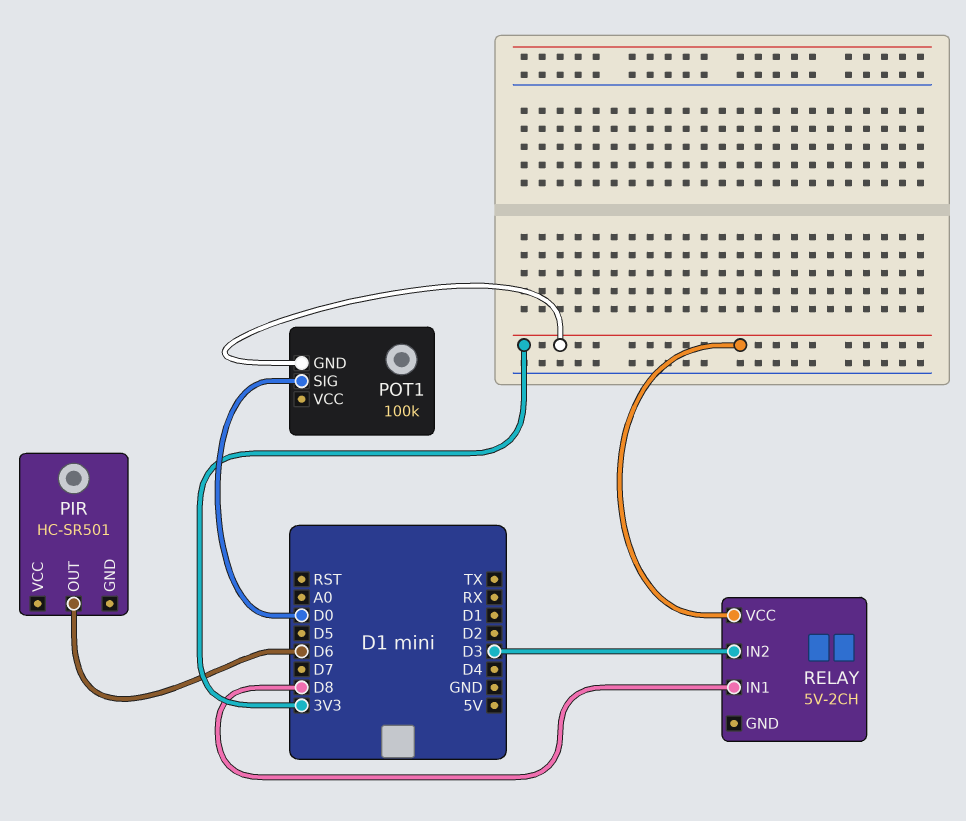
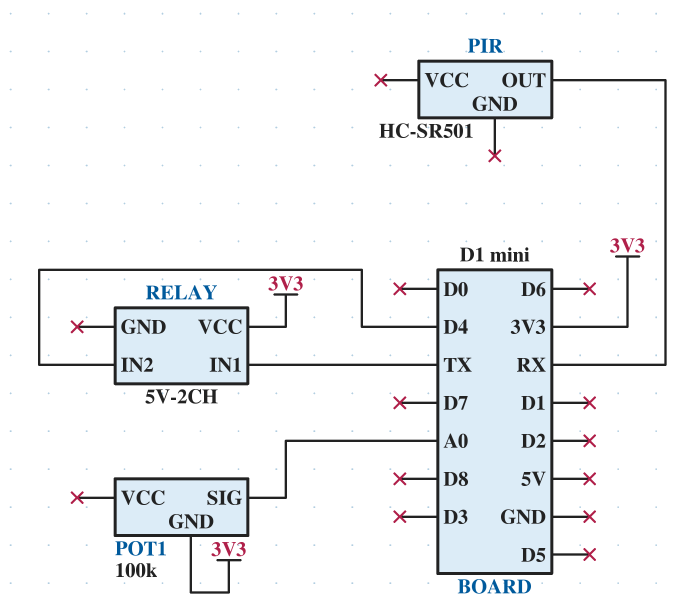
PIR pin OUT: D6 -> RX
POT1 pin SIG: D0 -> A0
RELAY pin IN1: D8 -> TX
RELAY pin IN2: D3 -> D4

